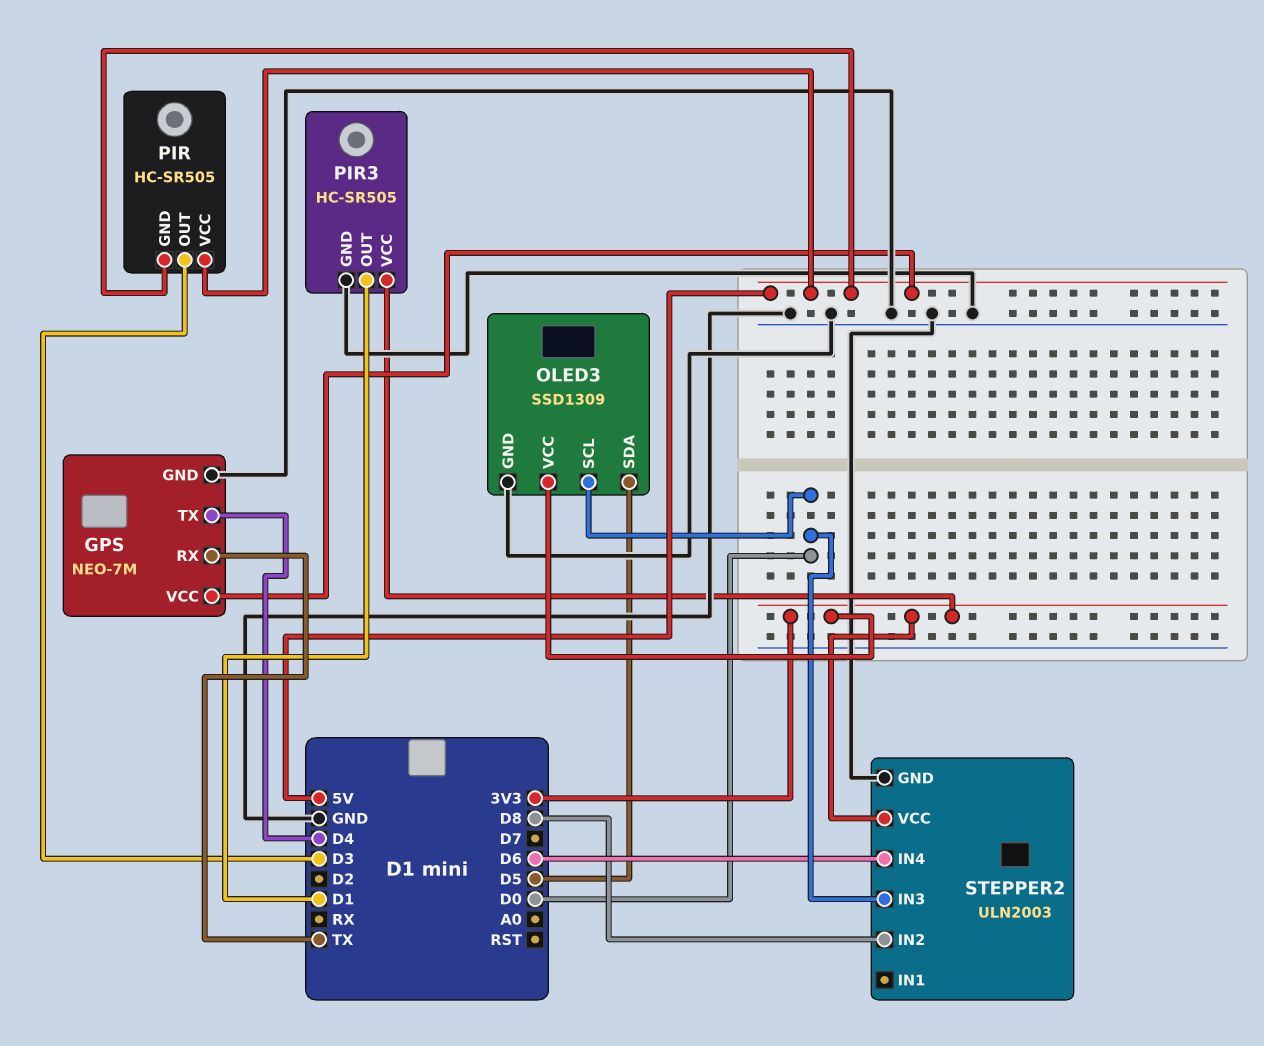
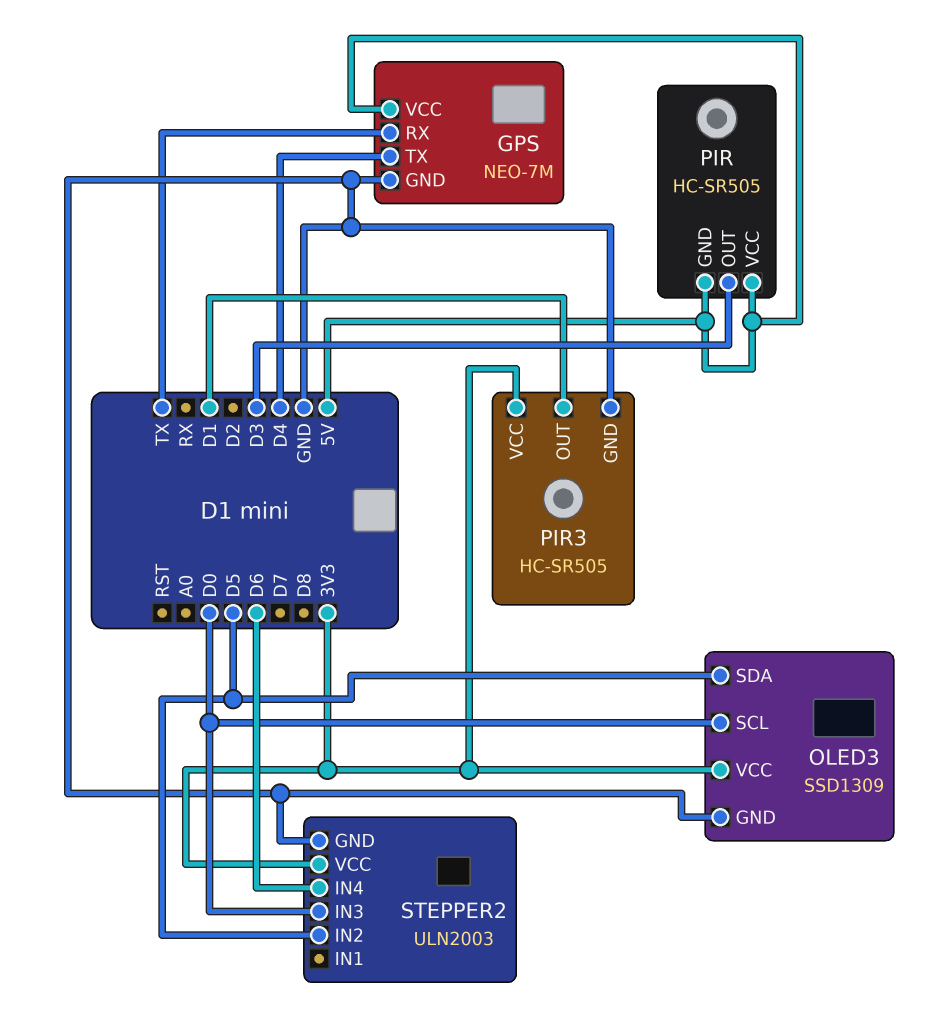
STEPPER2 pin IN2: D8 -> D5

